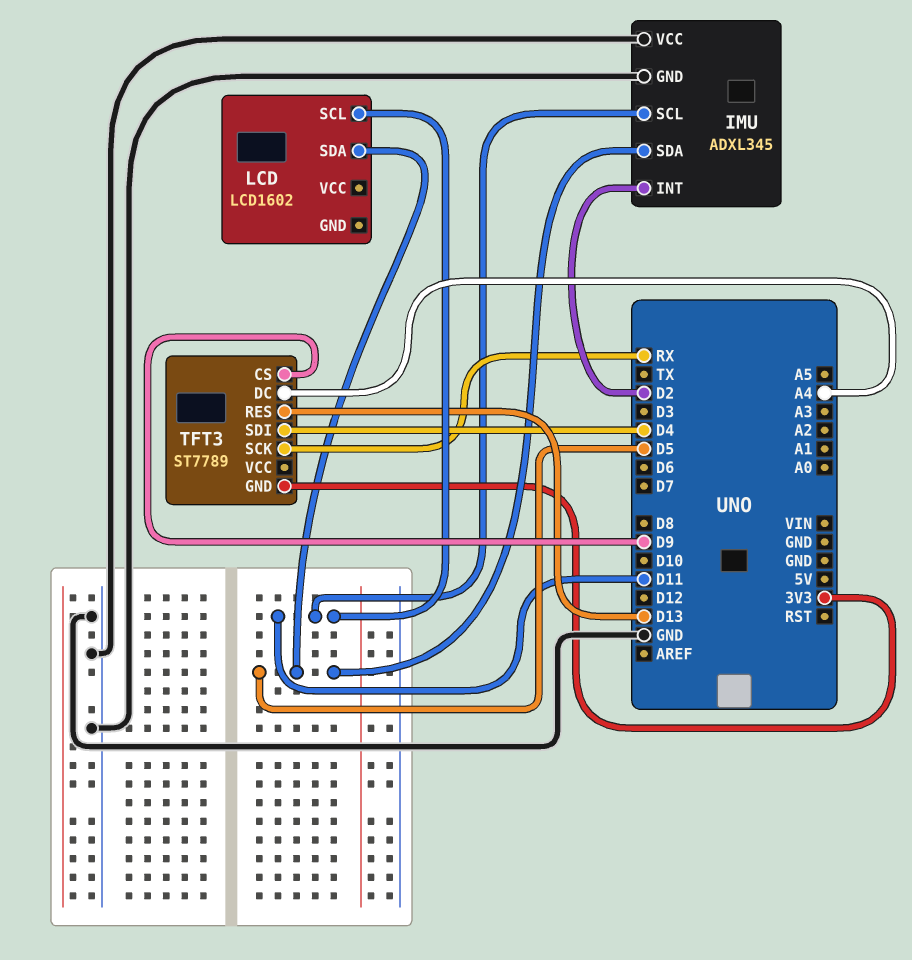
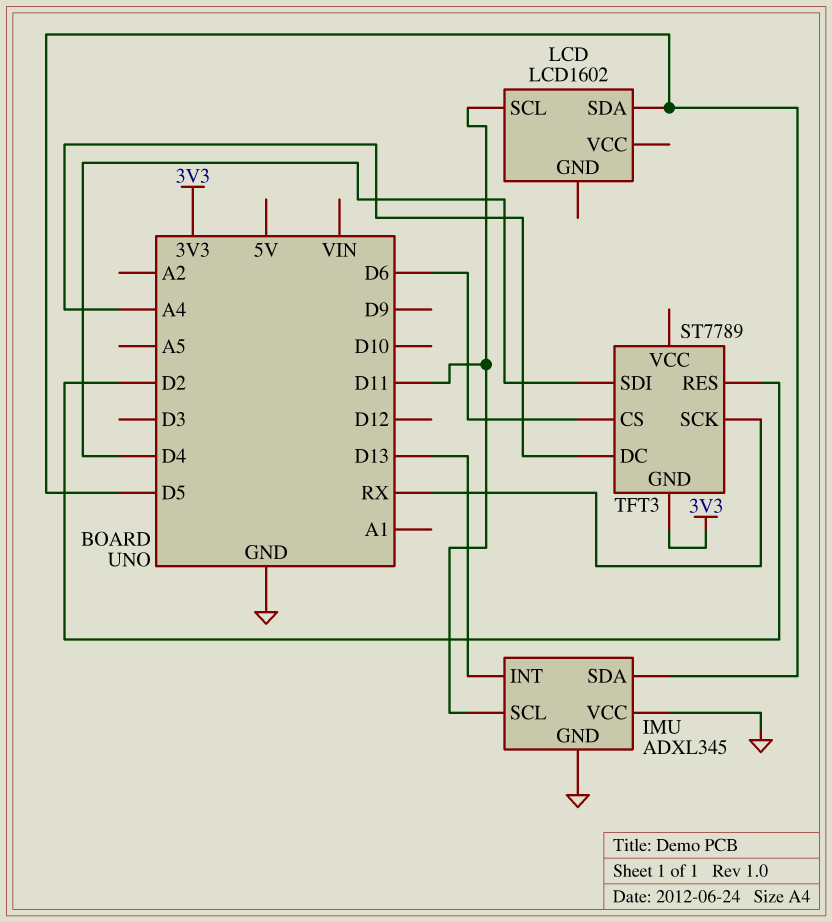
IMU pin INT: D2 -> D13
TFT3 pin CS: D9 -> D6
TFT3 pin RES: D13 -> D2

